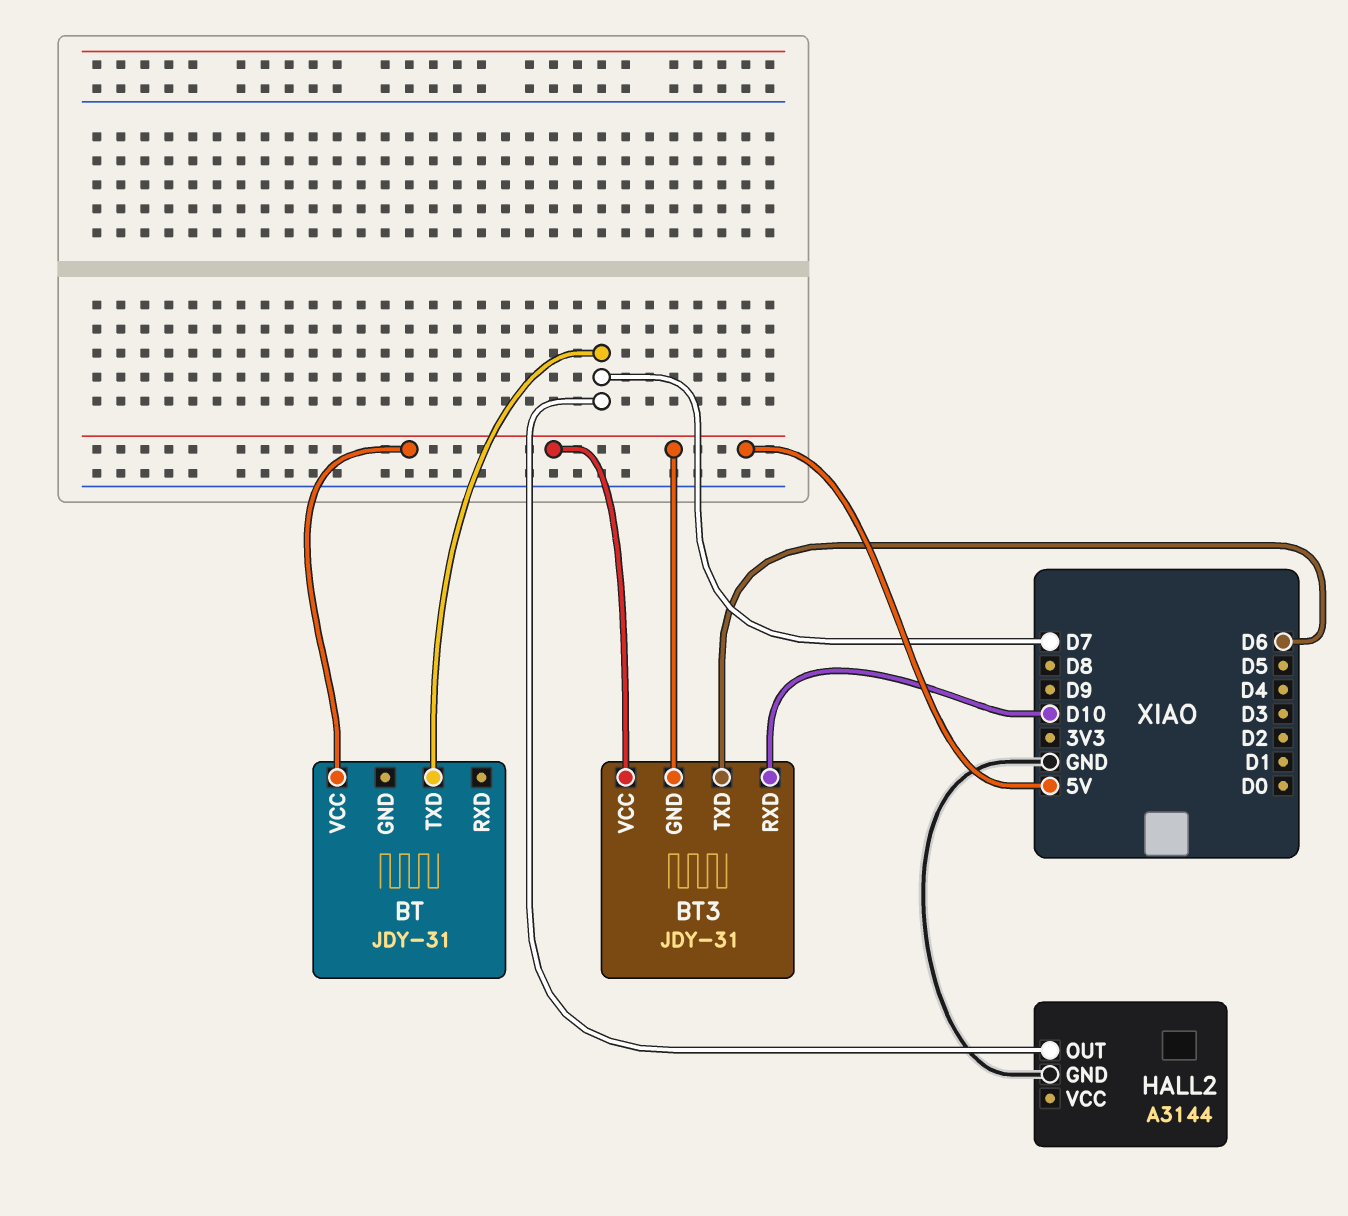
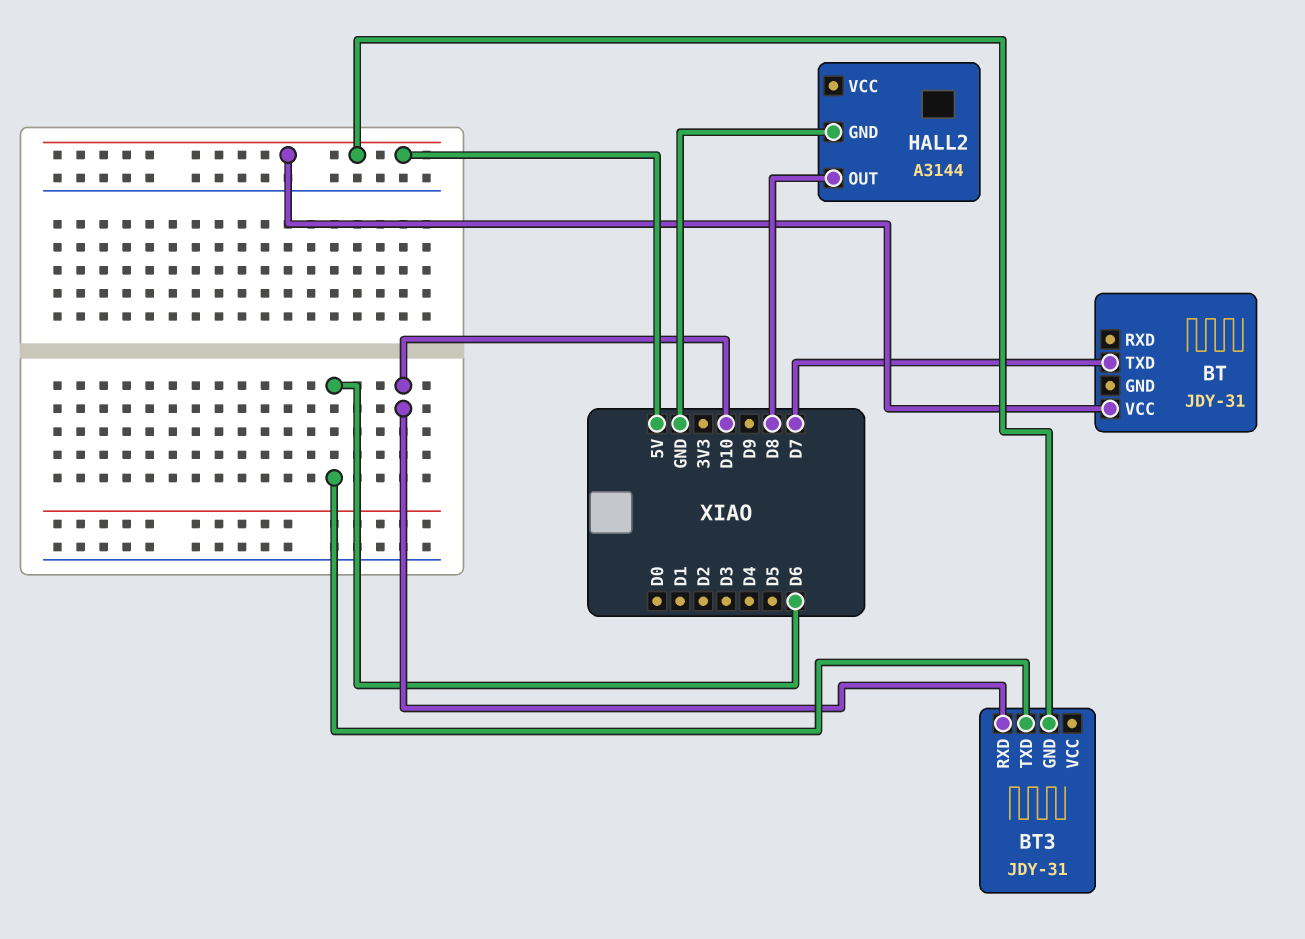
BT3 pin VCC: 5V -> none
HALL2 pin OUT: D7 -> D8

